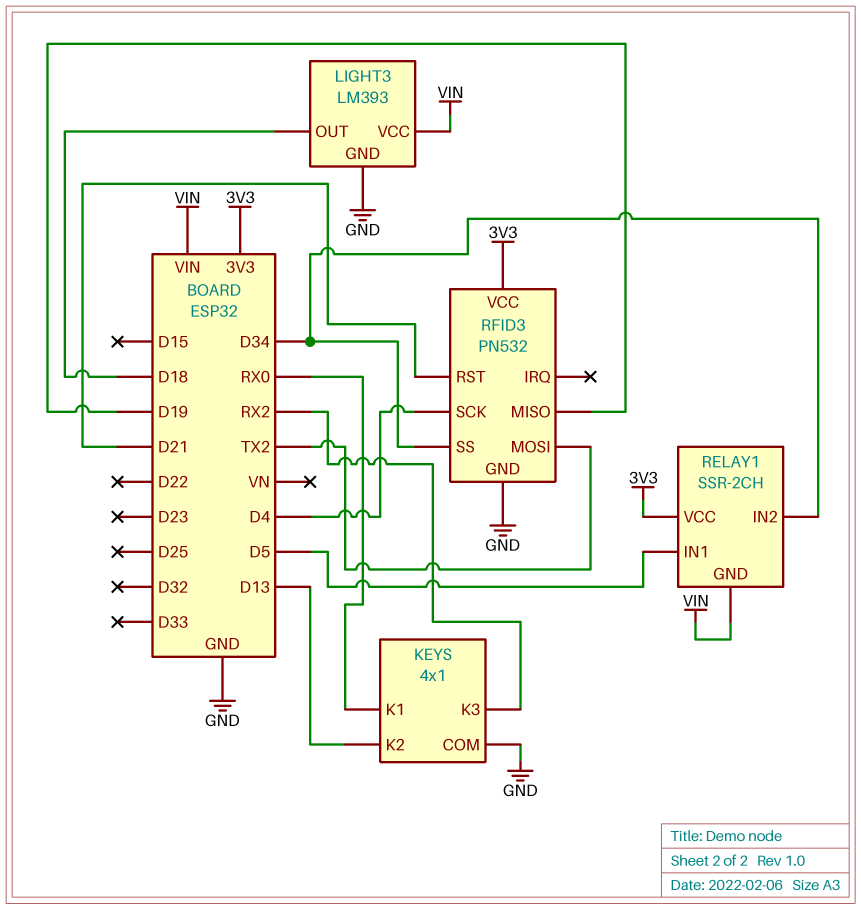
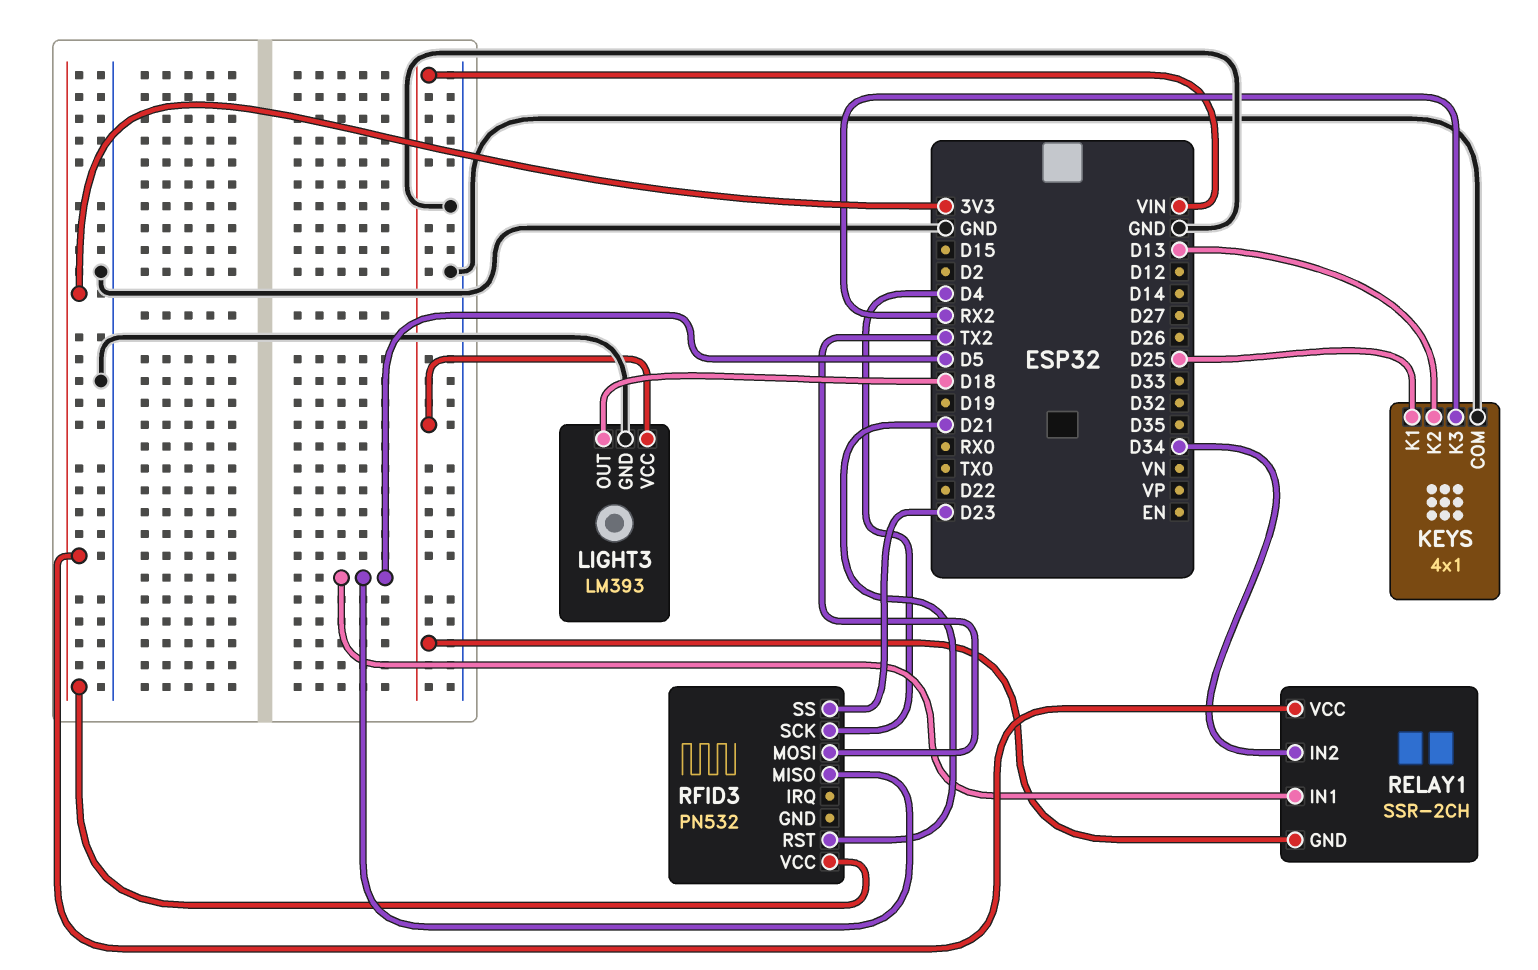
KEYS pin K1: RX0 -> D25
RFID3 pin GND: GND -> none
RFID3 pin MISO: D19 -> D5
RFID3 pin SS: D34 -> D23

